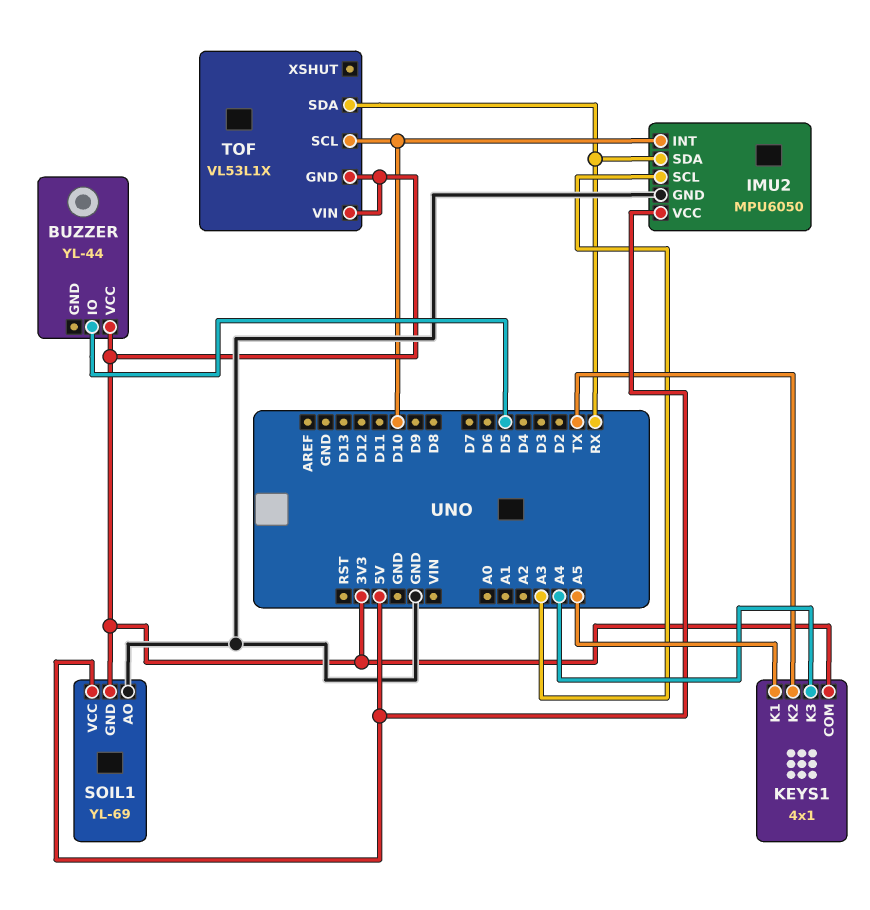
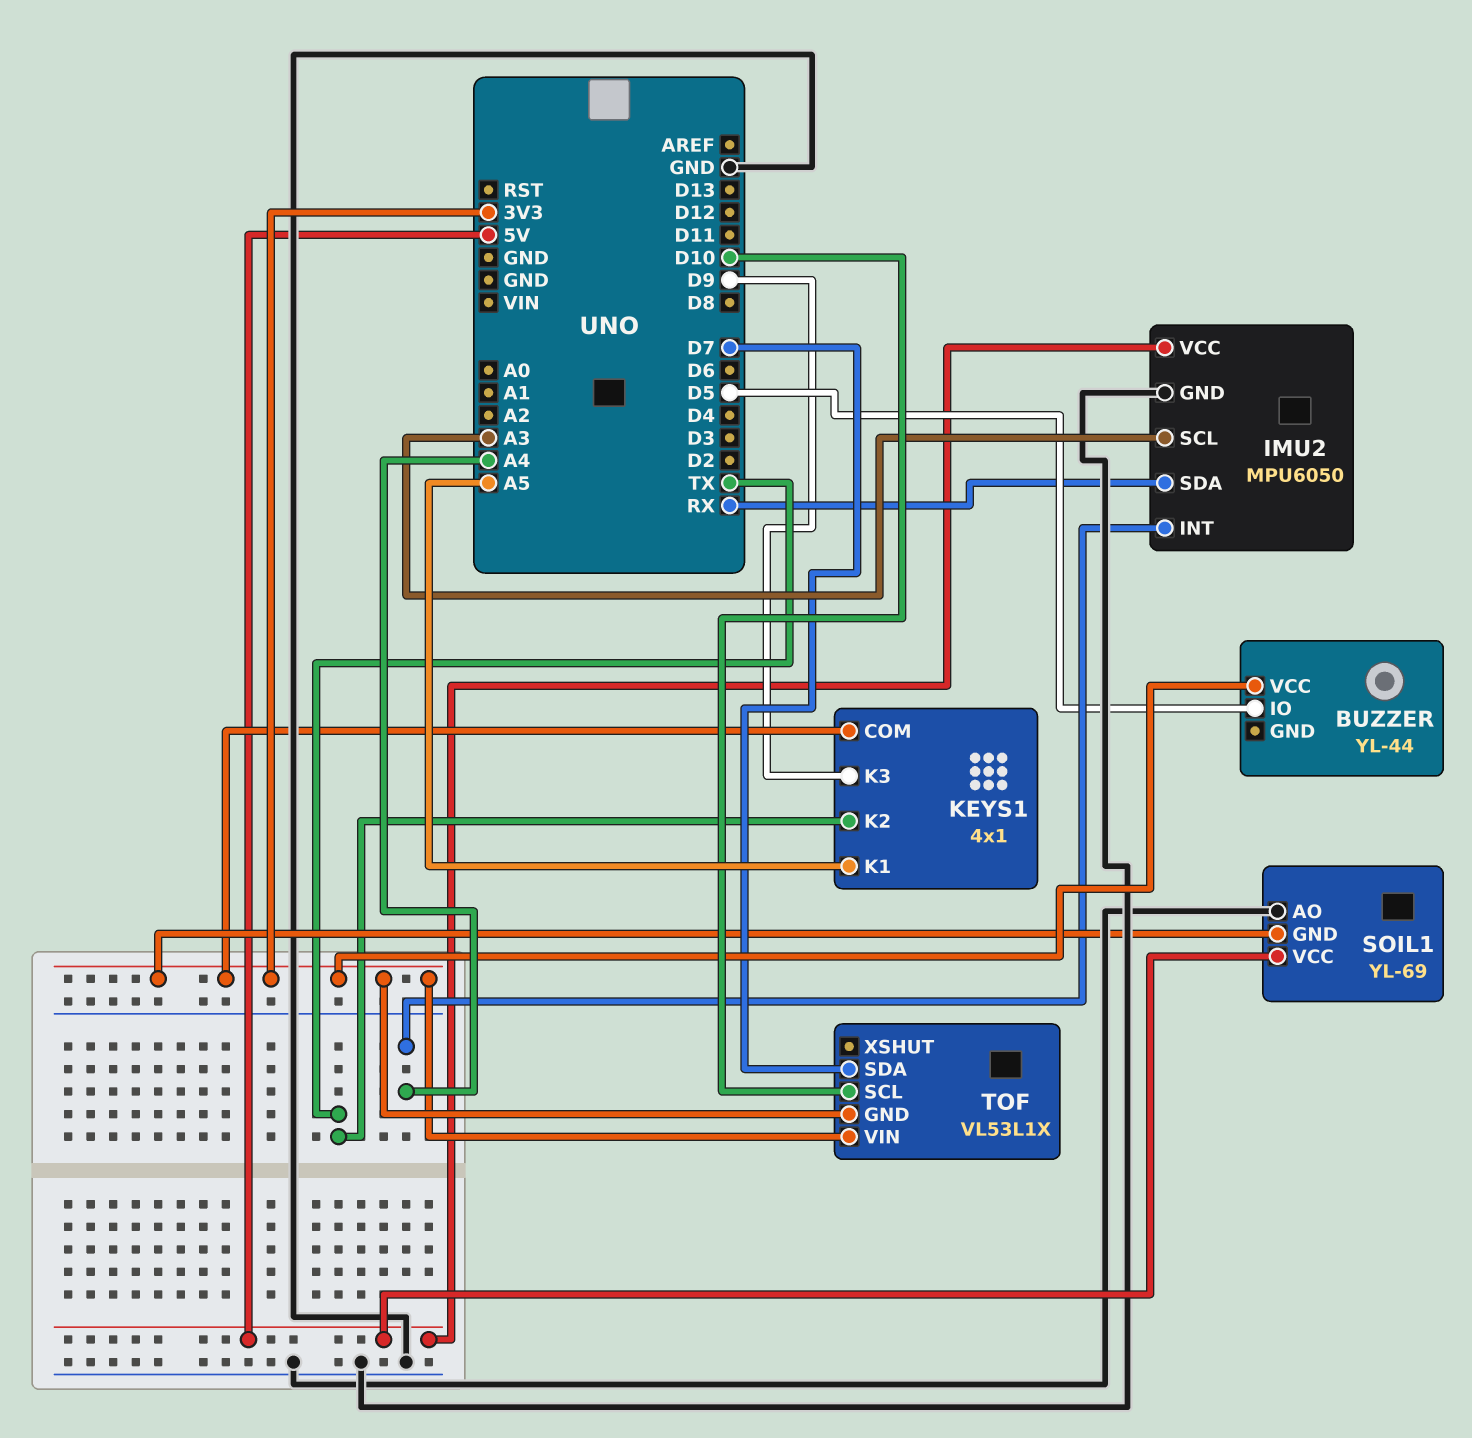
IMU2 pin INT: D10 -> A4
KEYS1 pin K3: A4 -> D9
TOF pin SDA: RX -> D7

